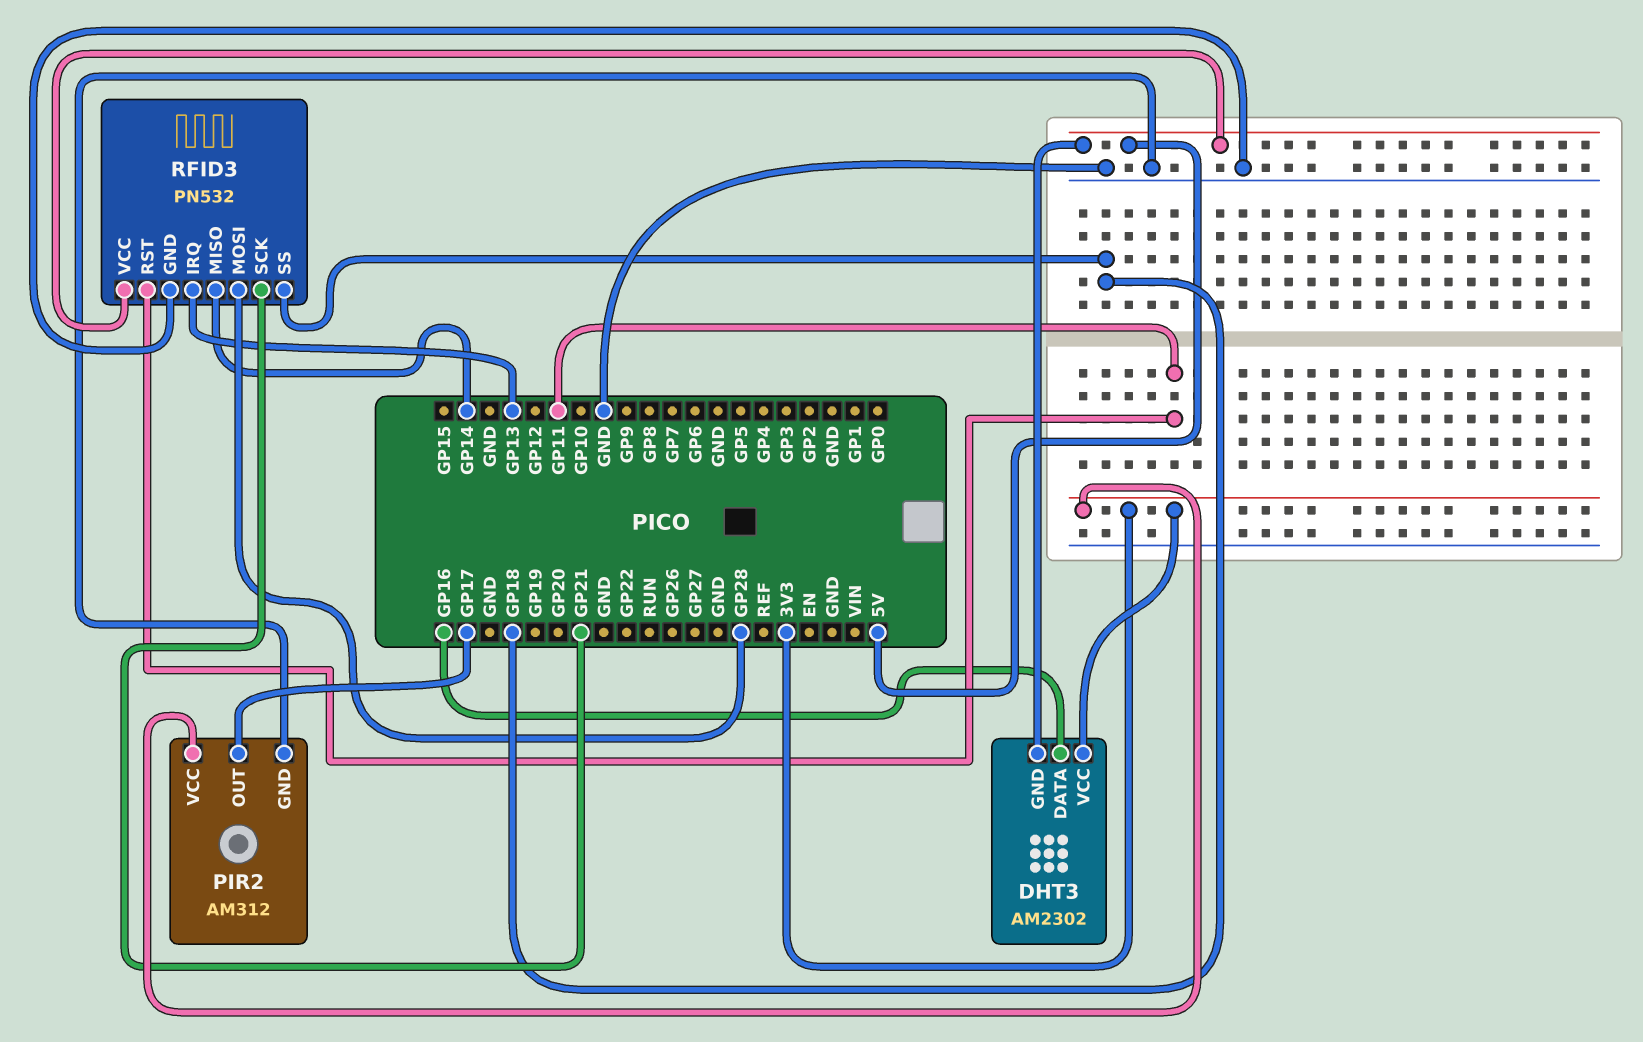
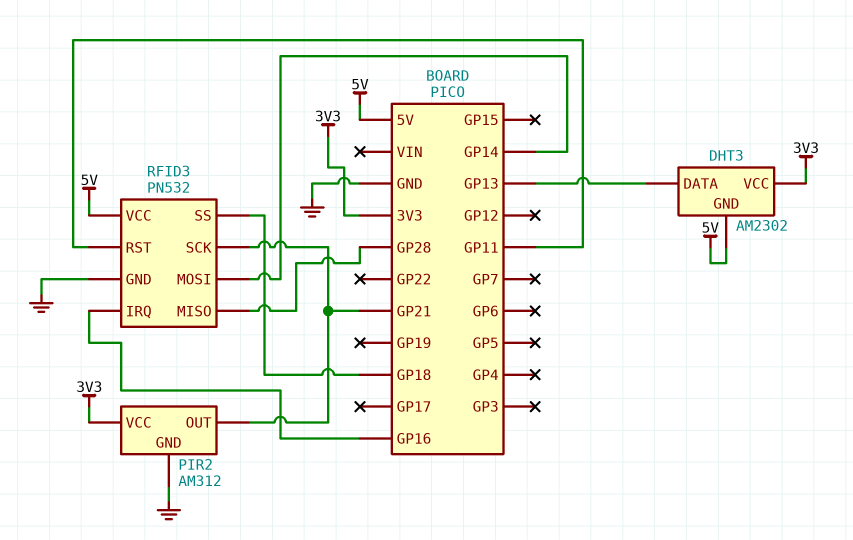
DHT3 pin DATA: GP16 -> GP13
PIR2 pin OUT: GP17 -> GP21
RFID3 pin IRQ: GP13 -> GP16
RFID3 pin MISO: GP14 -> GP28
RFID3 pin MOSI: GP28 -> GP14

